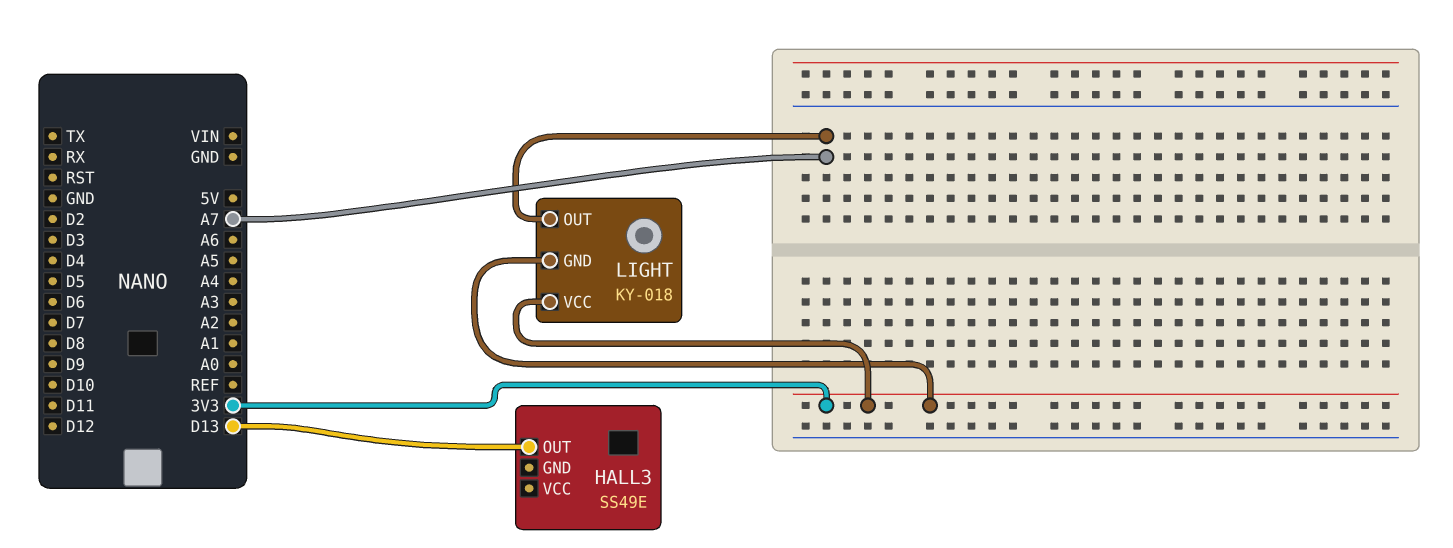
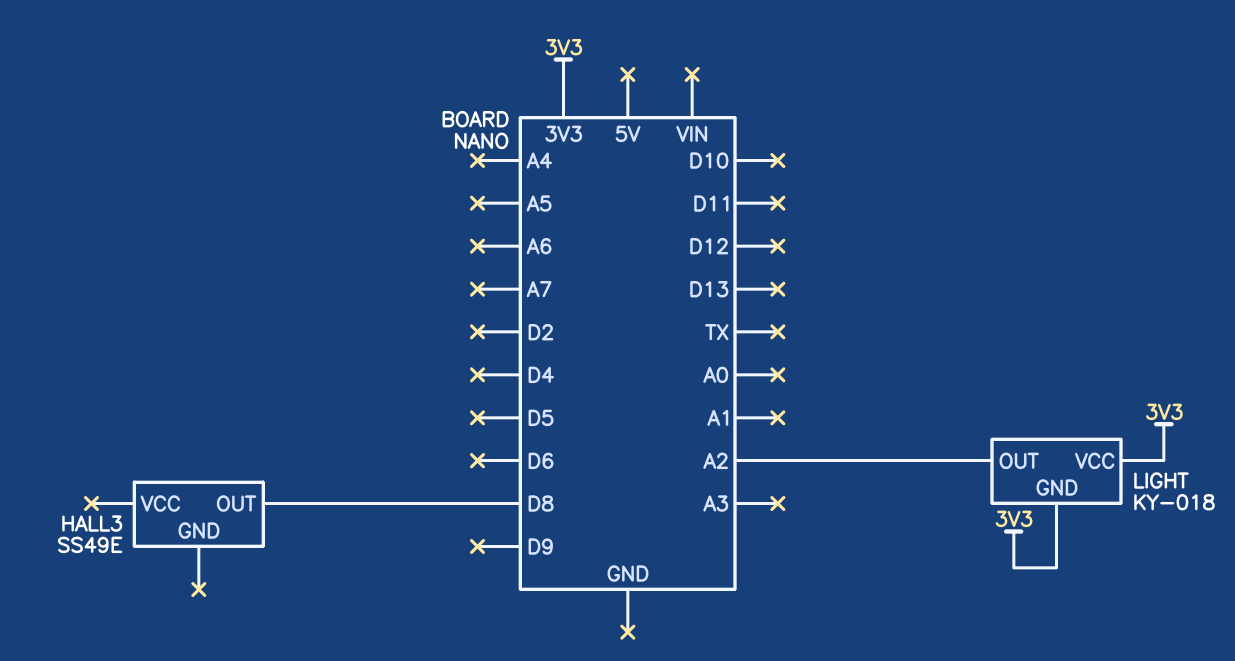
HALL3 pin OUT: D13 -> D8
LIGHT pin OUT: A7 -> A2

